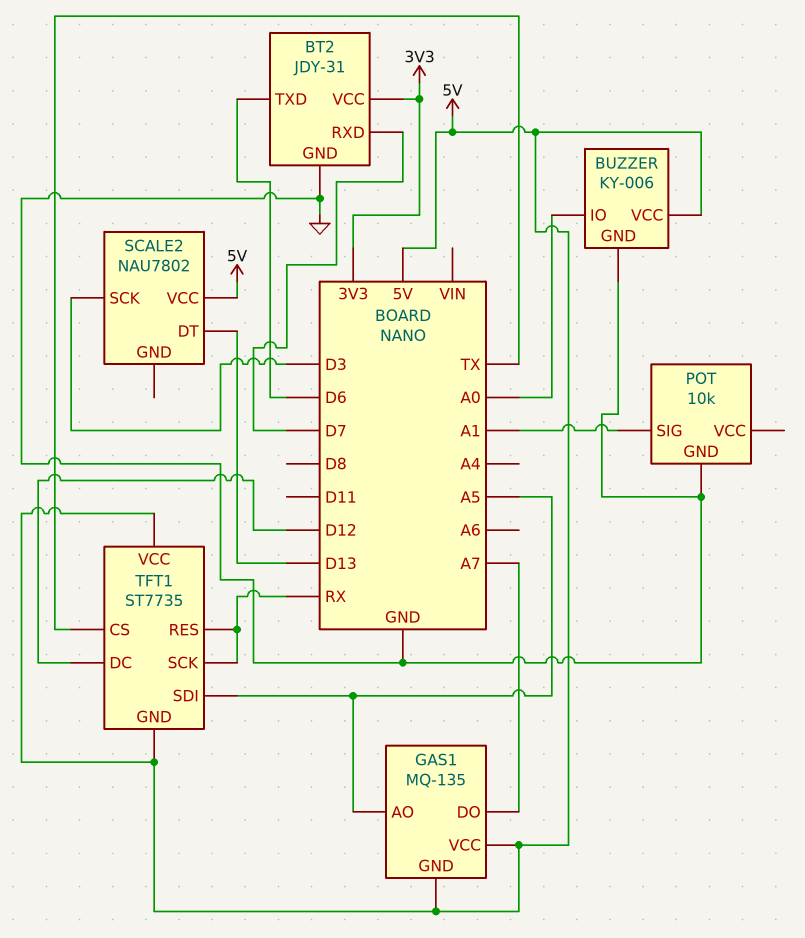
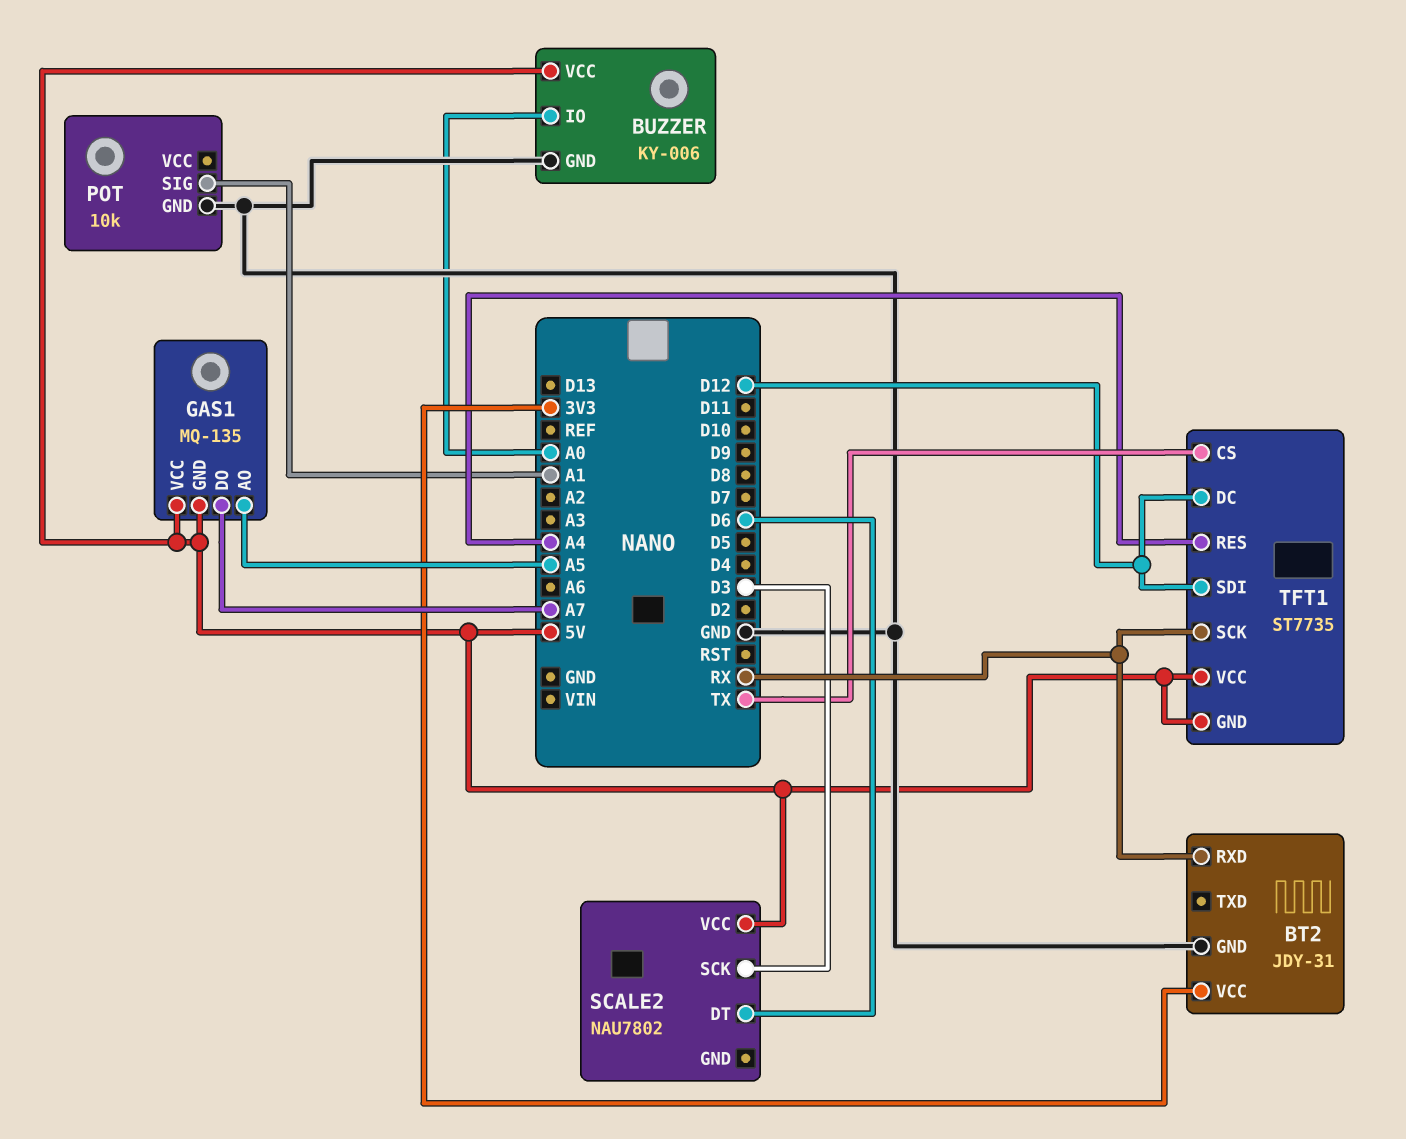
BT2 pin RXD: D7 -> RX
BT2 pin TXD: D6 -> none
SCALE2 pin DT: D13 -> D6
TFT1 pin RES: RX -> A4
TFT1 pin SDI: A5 -> D12

